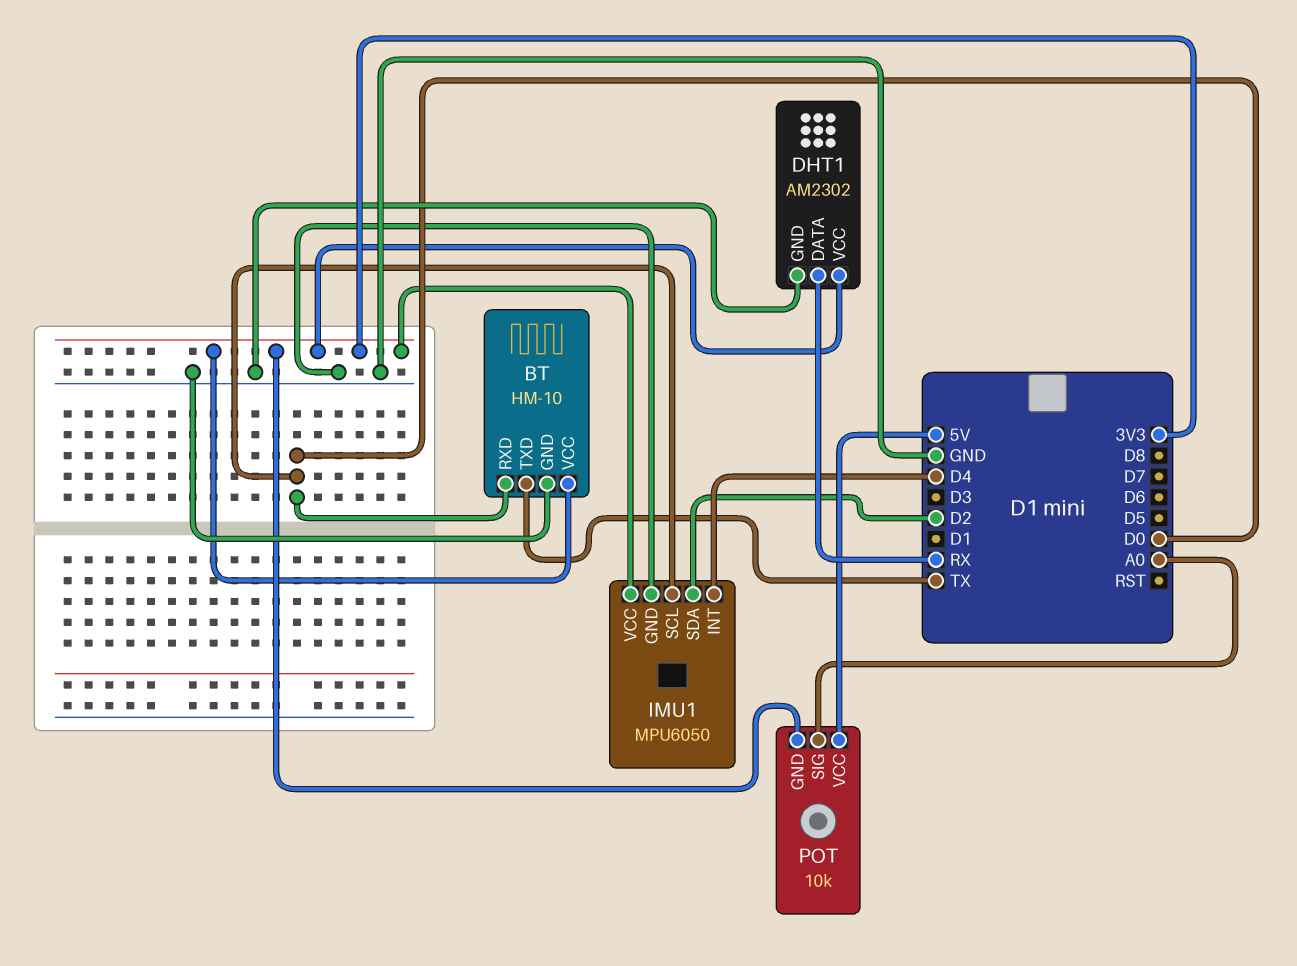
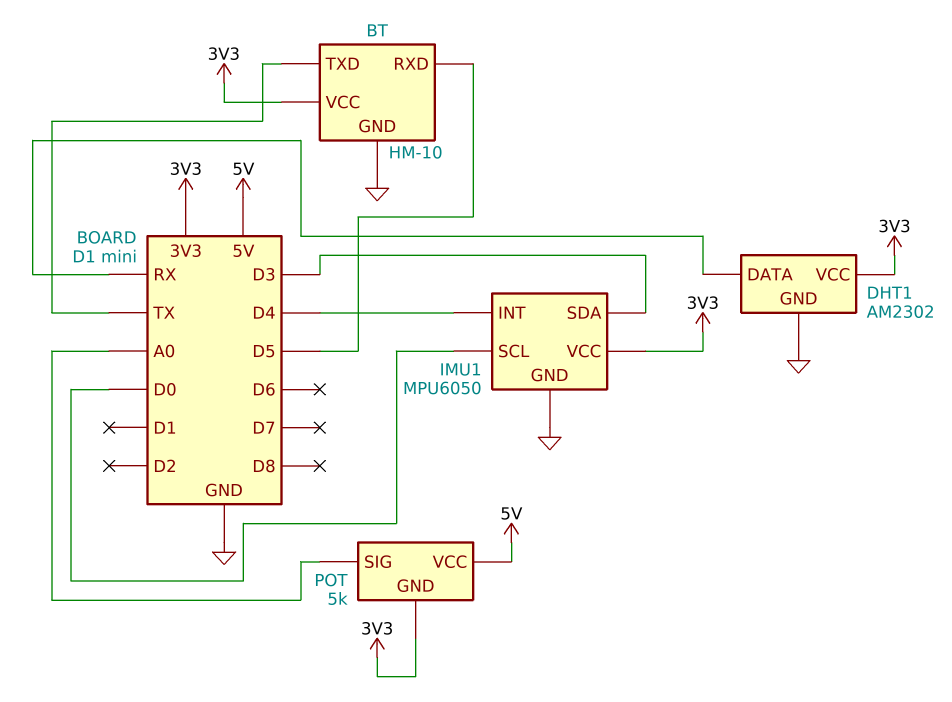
BT pin RXD: D0 -> D5
IMU1 pin SDA: D2 -> D3
POT: 10k -> 5k

